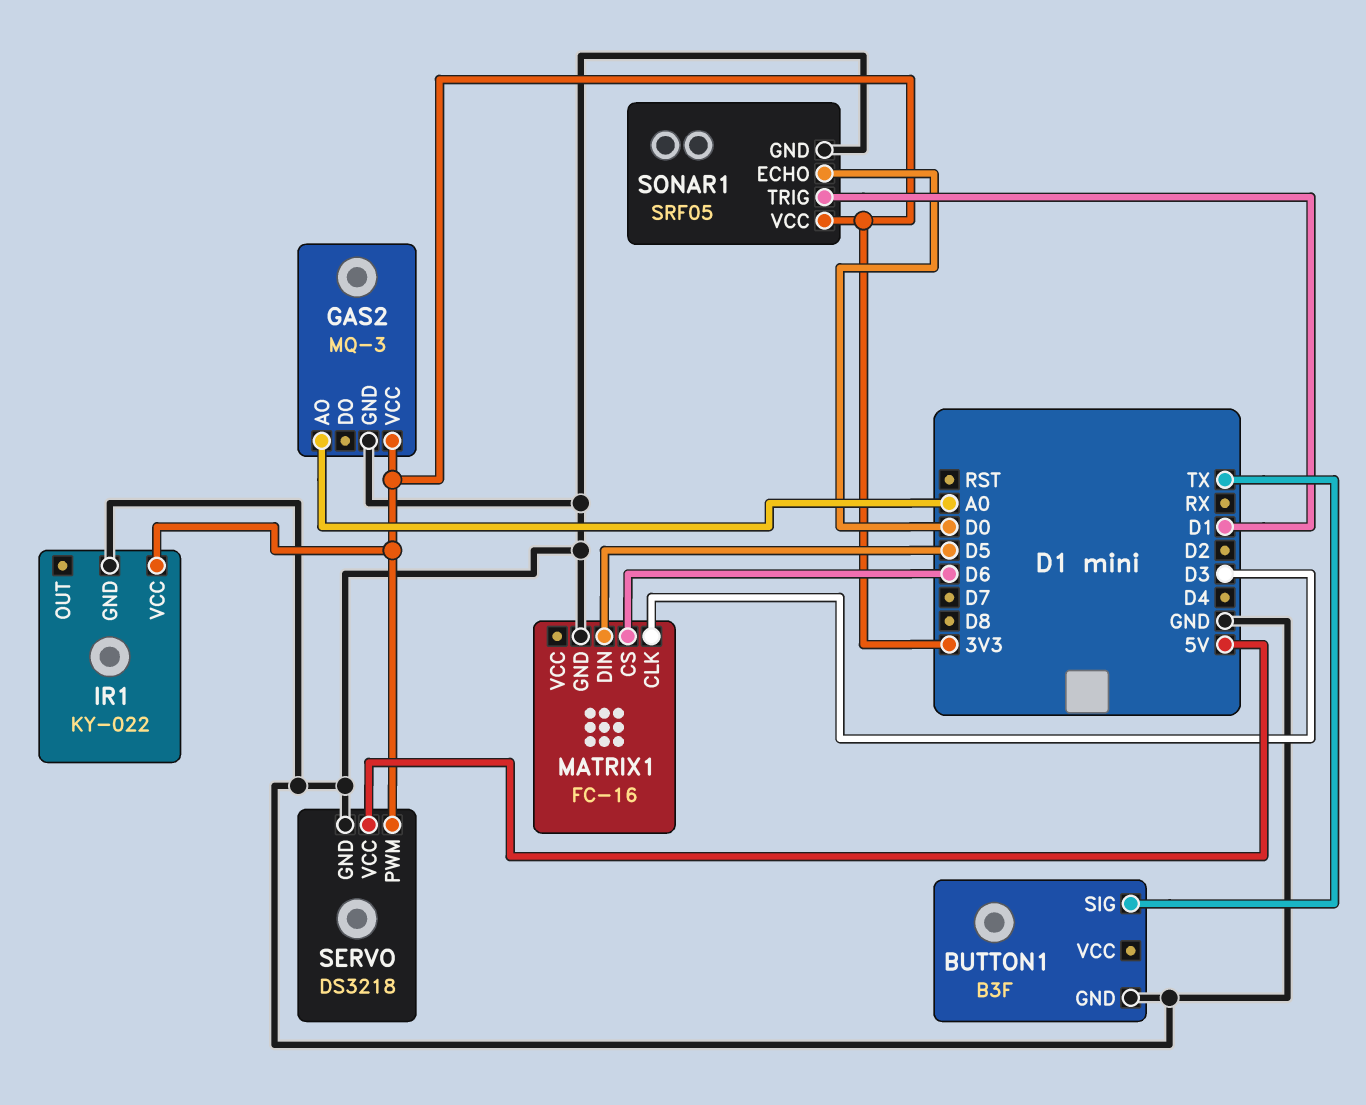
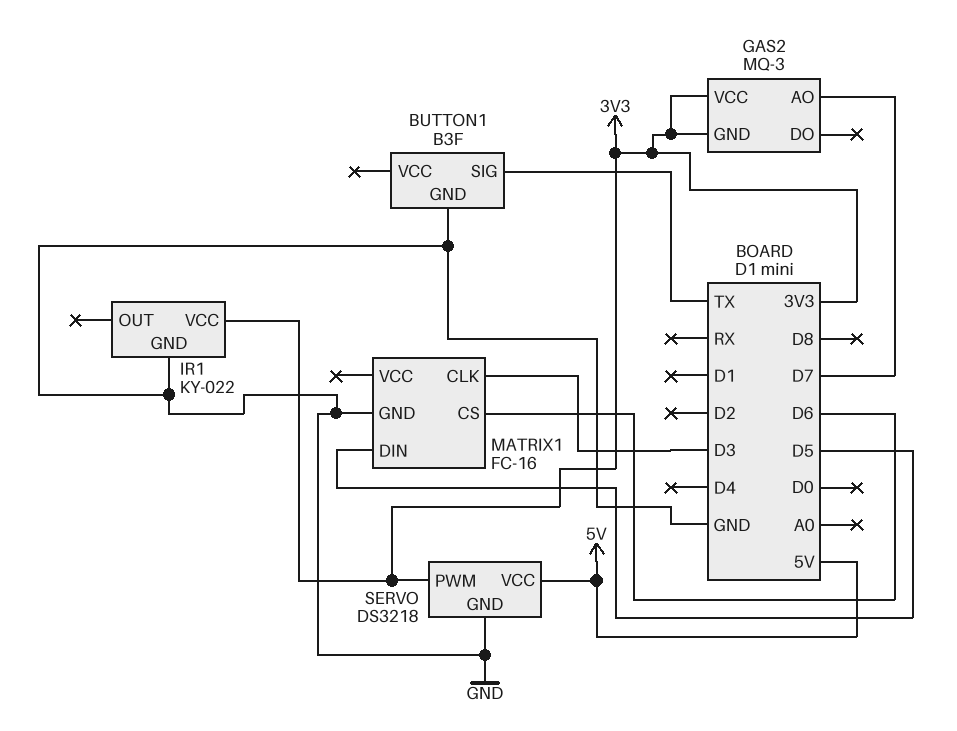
GAS2 pin AO: A0 -> D7
GAS2 pin GND: GND -> 3V3
SONAR1: SRF05 -> none
SONAR1 pin ECHO: D0 -> none
SONAR1 pin GND: GND -> none
SONAR1 pin TRIG: D1 -> none
SONAR1 pin VCC: 3V3 -> none

